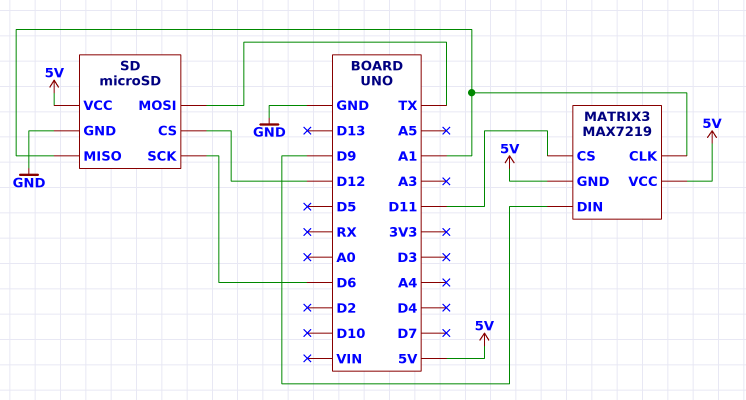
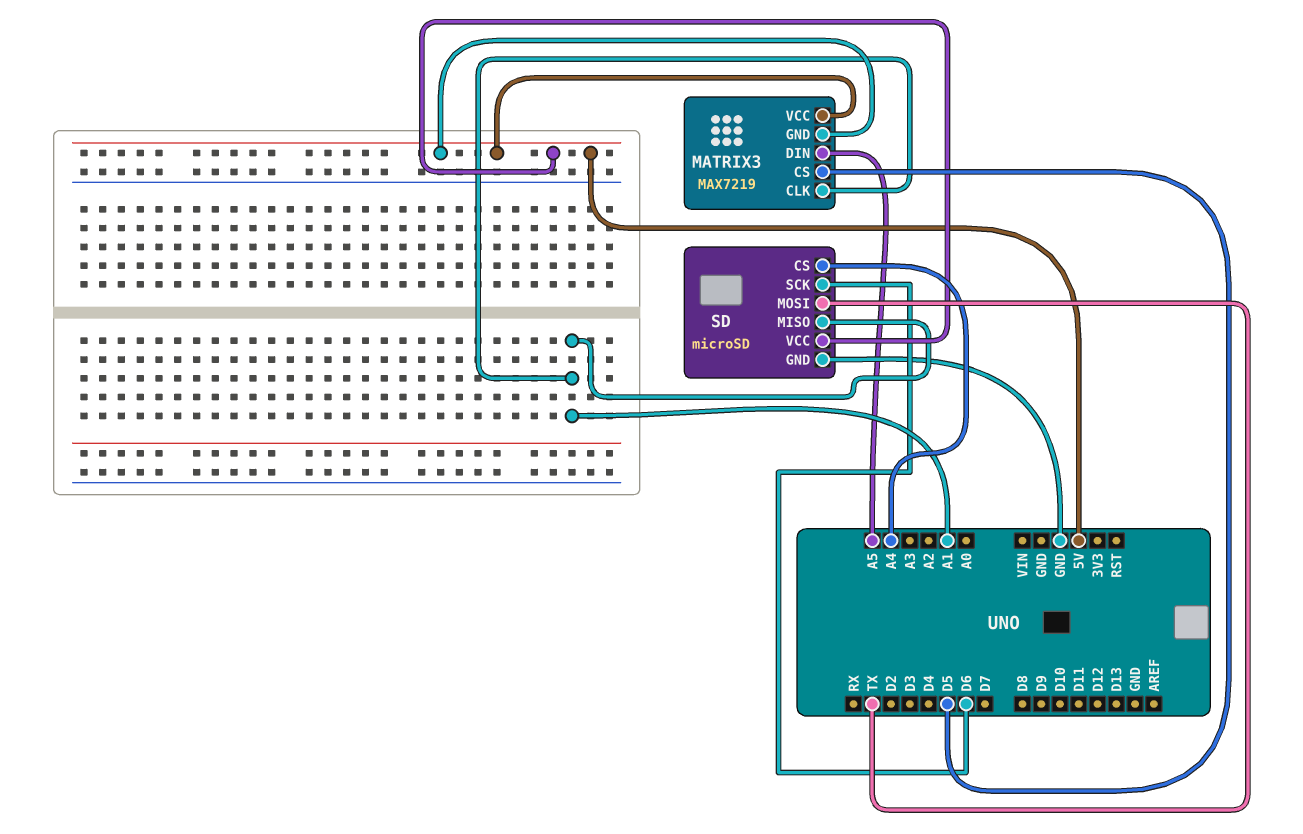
MATRIX3 pin CS: D11 -> D5
MATRIX3 pin DIN: D9 -> A5
SD pin CS: D12 -> A4

